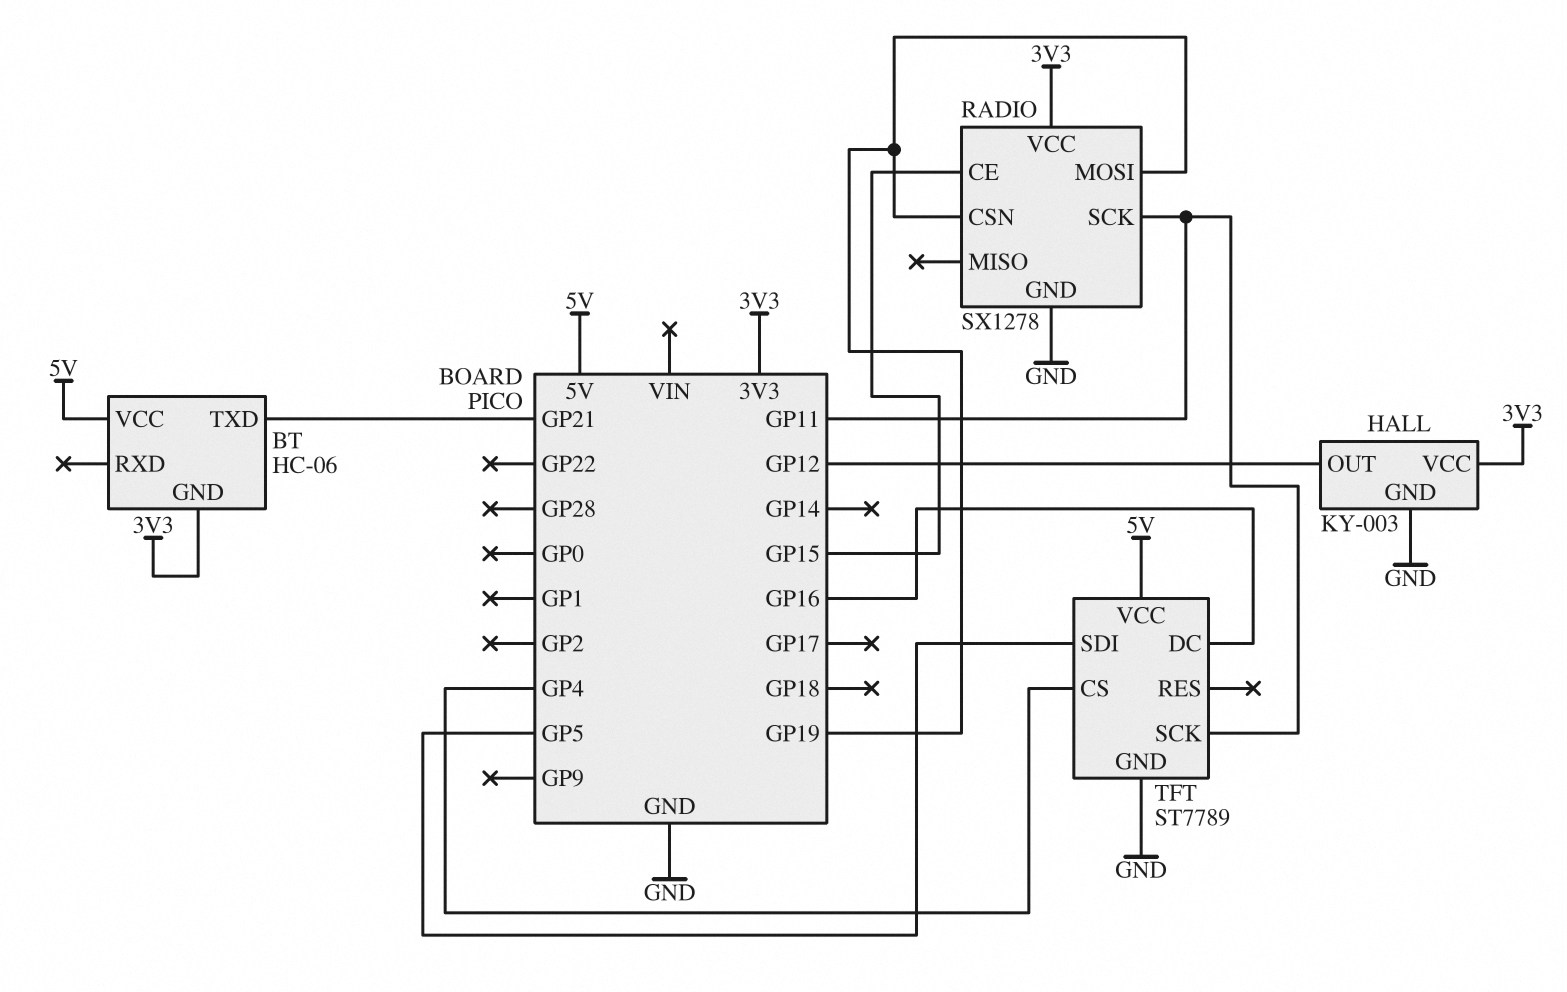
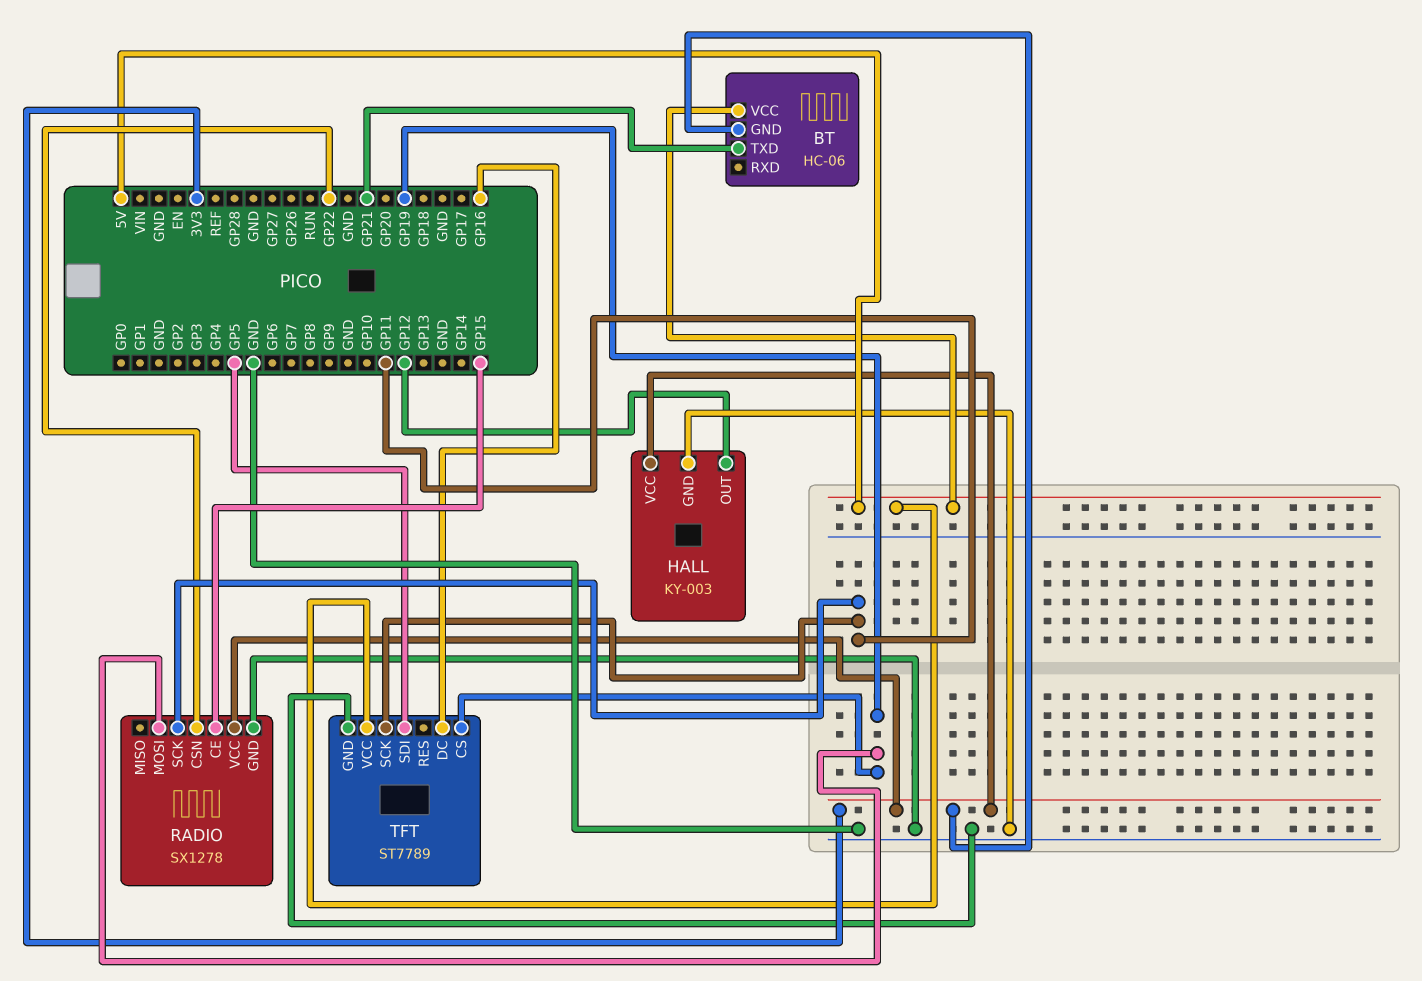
RADIO pin CSN: GP19 -> GP22
TFT pin CS: GP4 -> GP19

